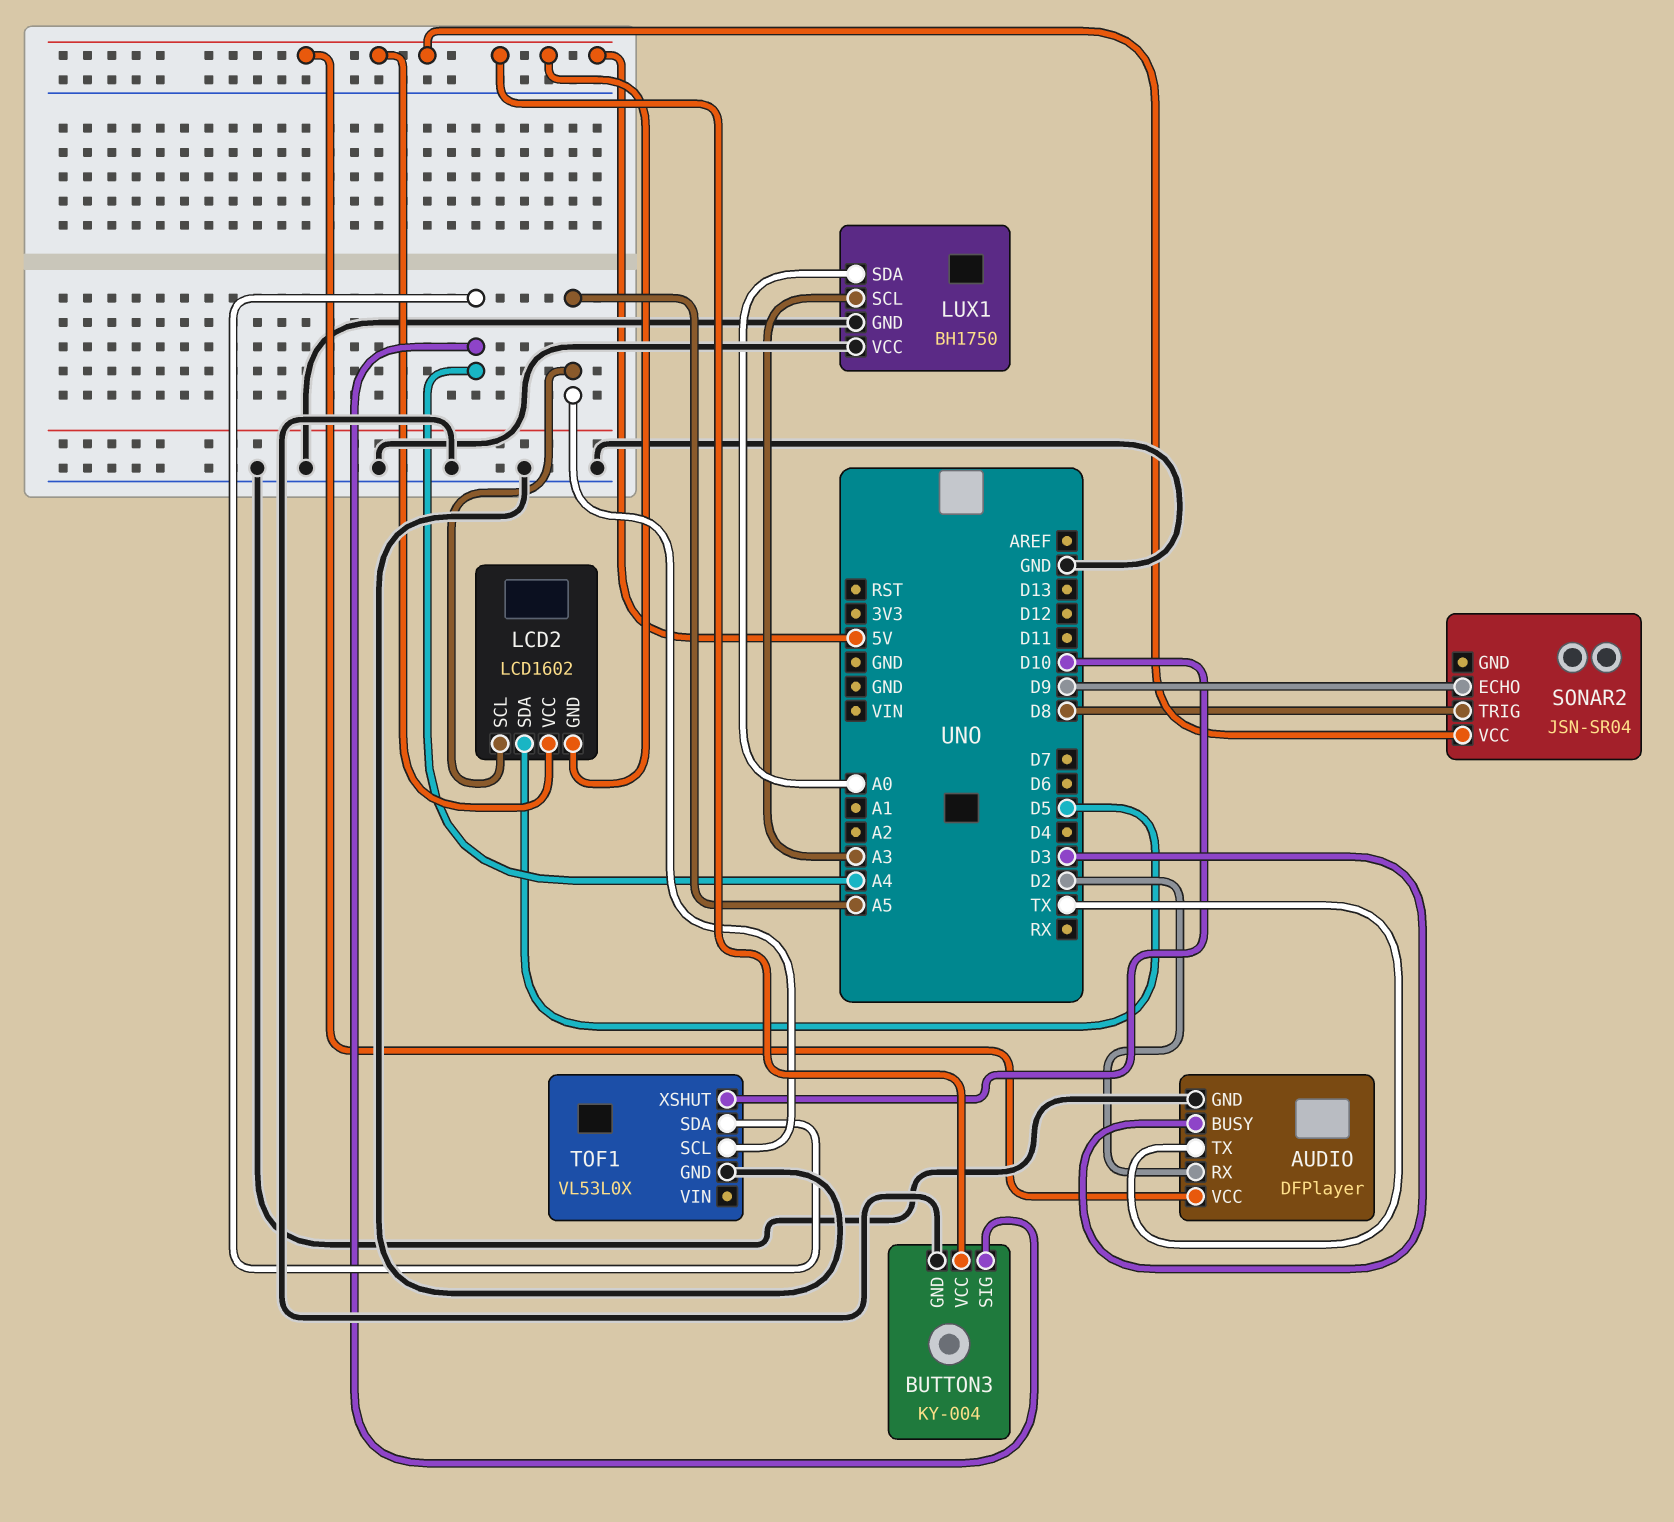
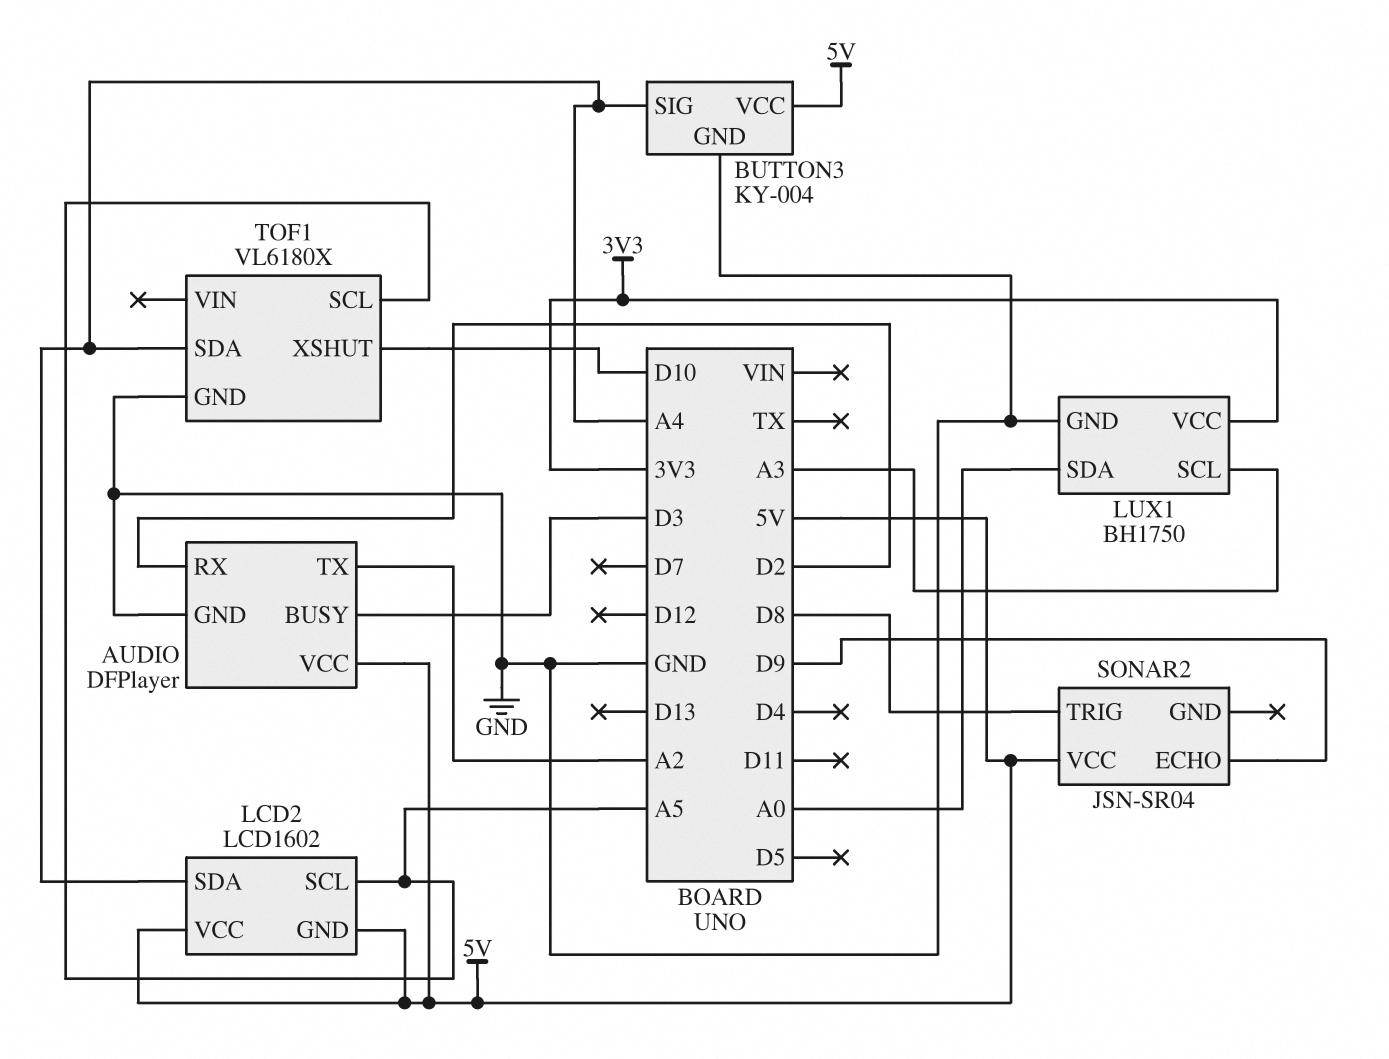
AUDIO pin TX: TX -> A2
LCD2 pin SDA: D5 -> A4
LUX1 pin VCC: GND -> 3V3
TOF1: VL53L0X -> VL6180X

